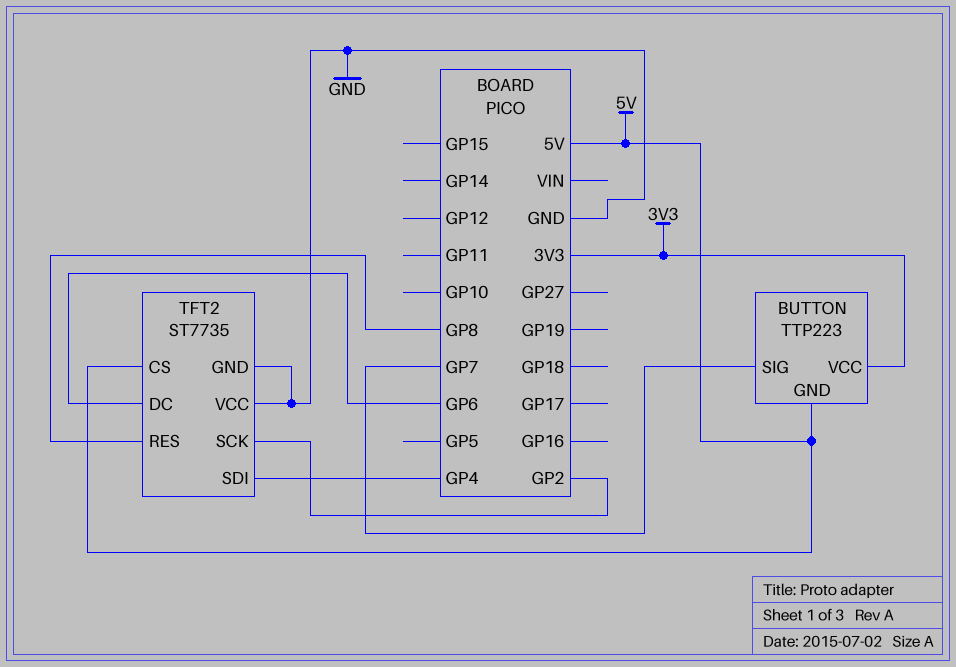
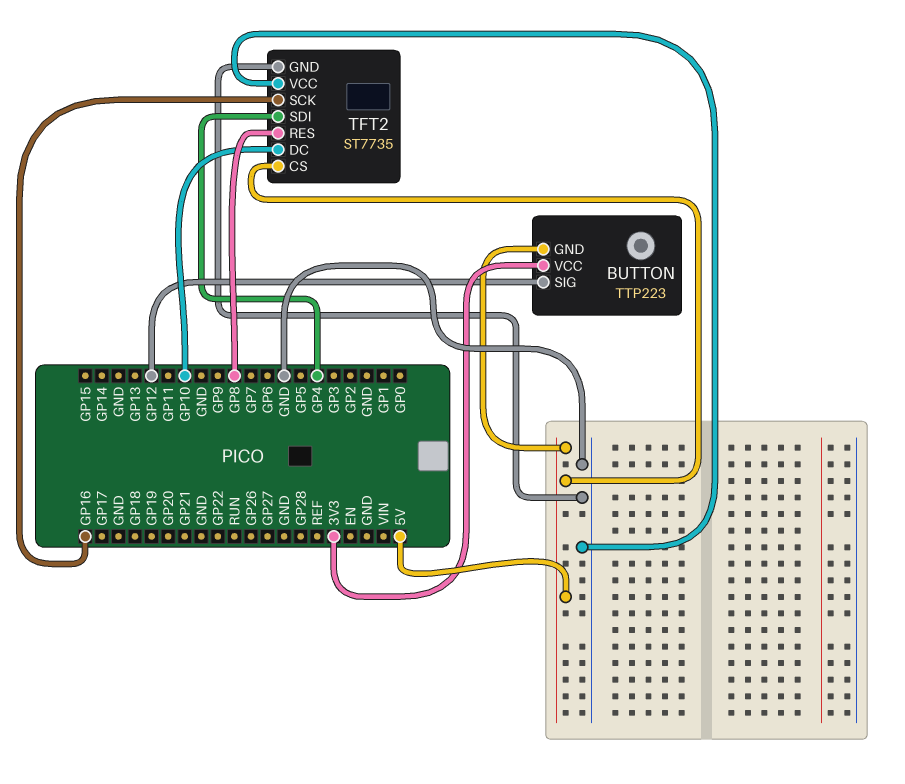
BUTTON pin SIG: GP7 -> GP12
TFT2 pin DC: GP6 -> GP10
TFT2 pin SCK: GP2 -> GP16

